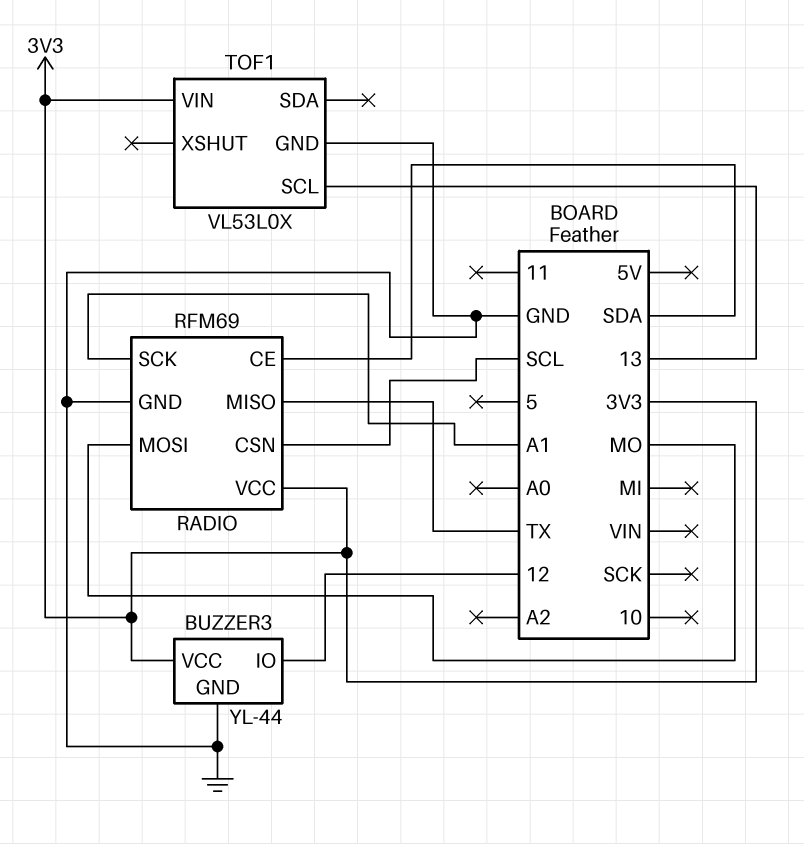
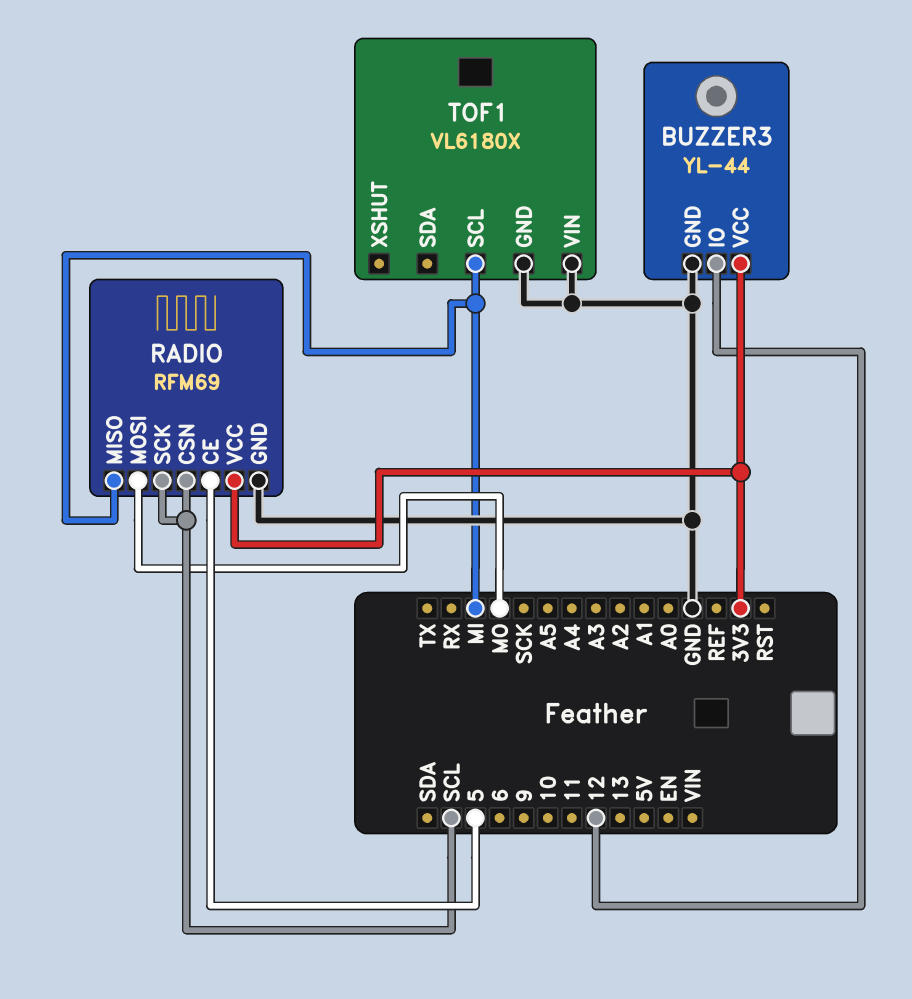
RADIO pin CE: SDA -> 5
RADIO pin MISO: TX -> MI
RADIO pin SCK: A1 -> SCL
TOF1: VL53L0X -> VL6180X
TOF1 pin SCL: 13 -> MI
TOF1 pin VIN: 3V3 -> GND

